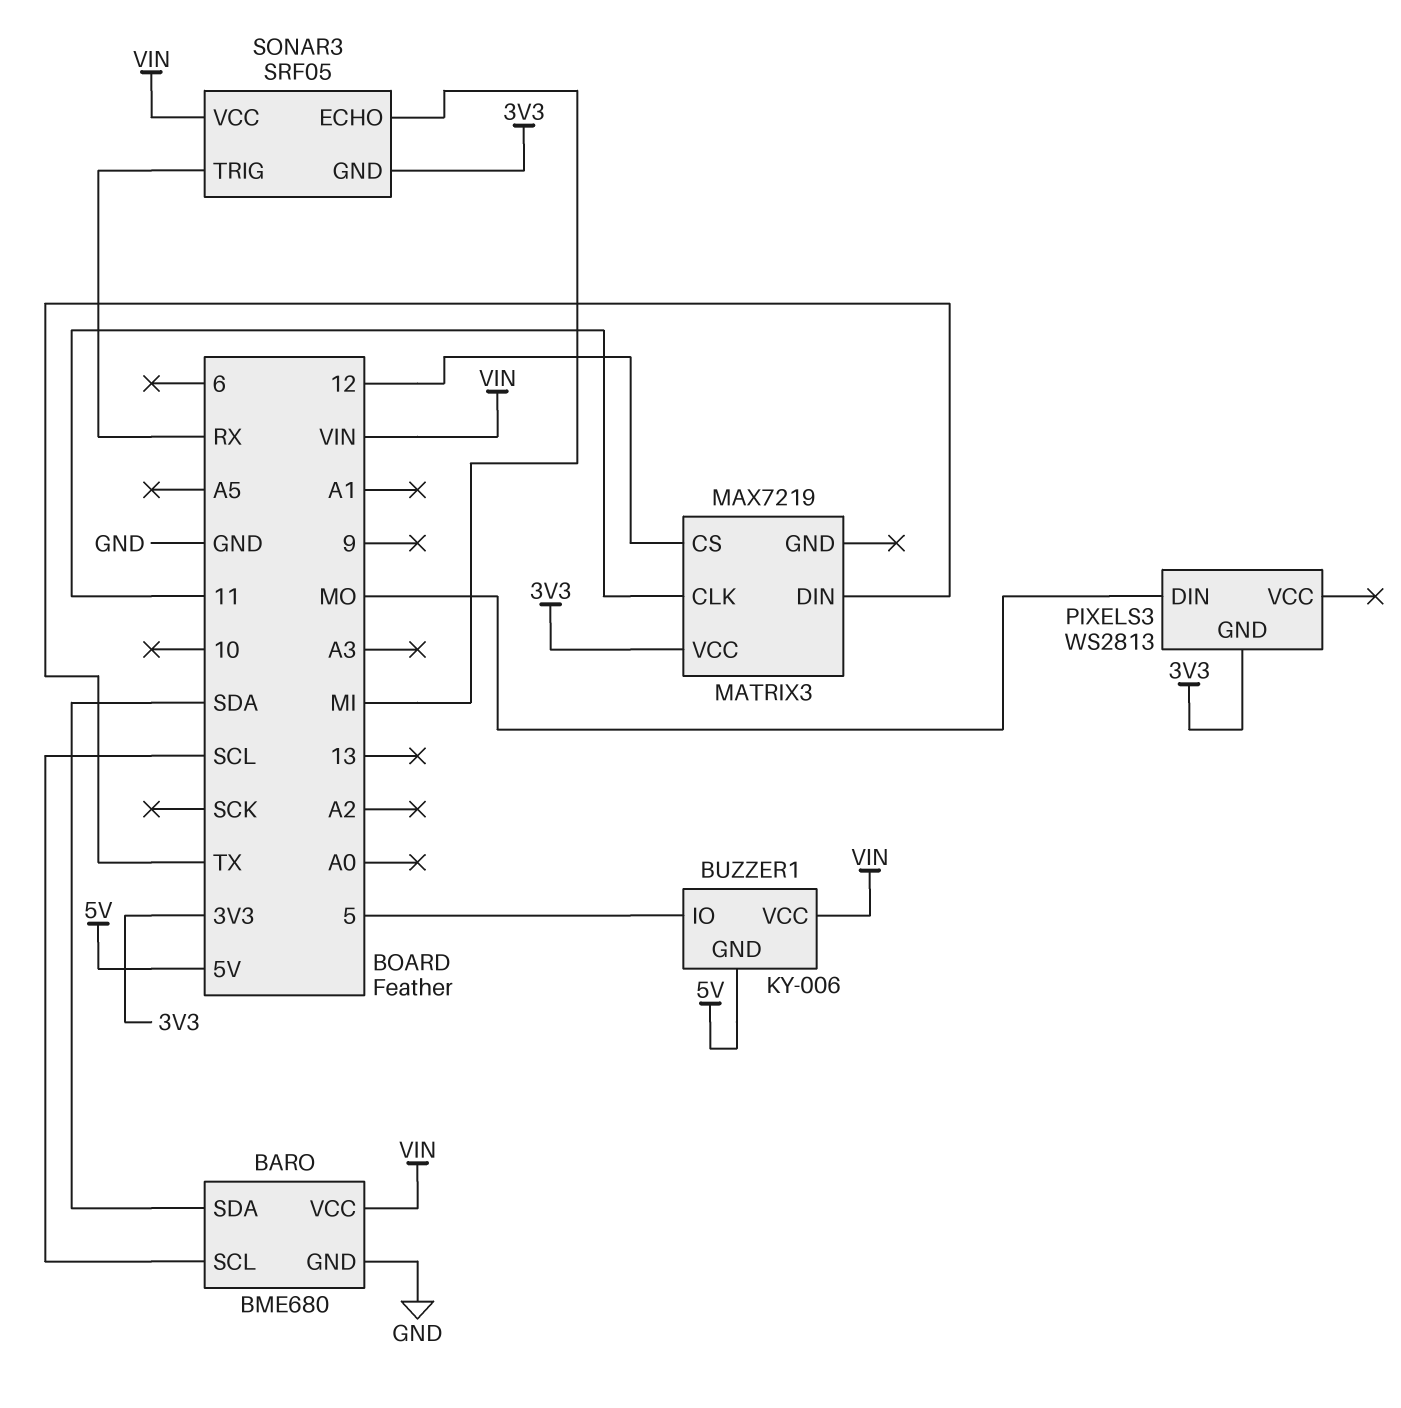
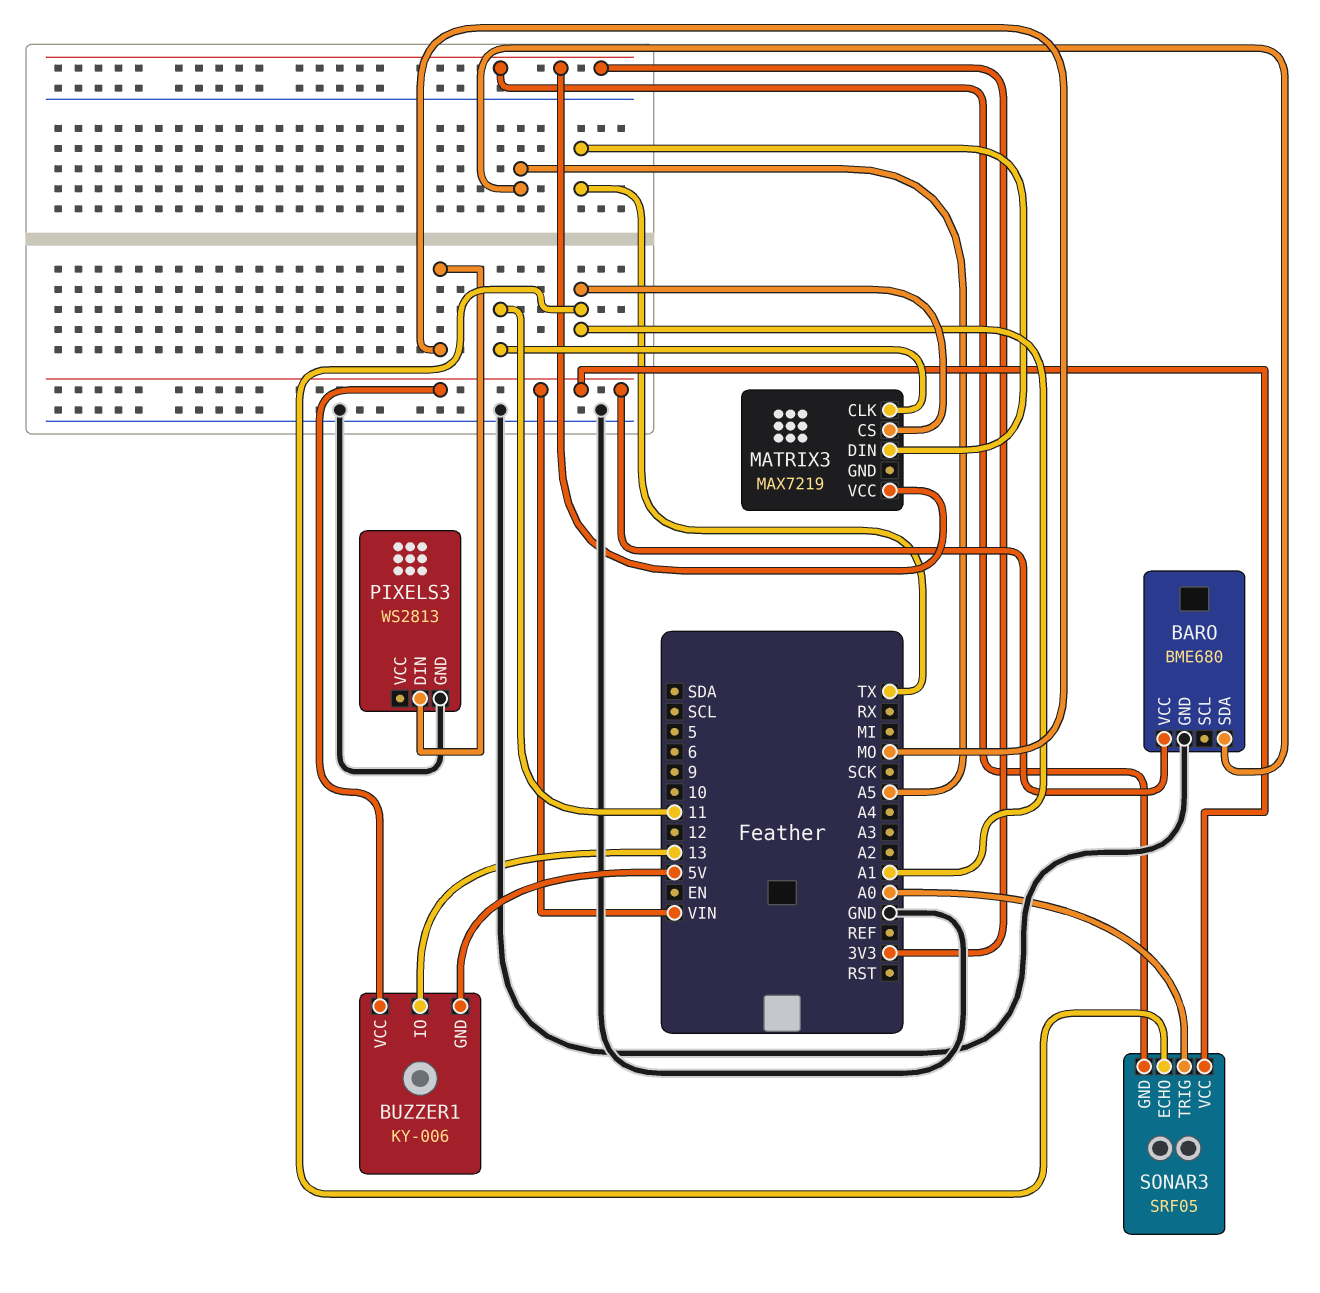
BARO pin SCL: SCL -> none
BARO pin SDA: SDA -> A5
BUZZER1 pin IO: 5 -> 13
MATRIX3 pin CS: 12 -> A1
PIXELS3 pin GND: 3V3 -> GND
SONAR3 pin ECHO: MI -> A1
SONAR3 pin TRIG: RX -> A0

